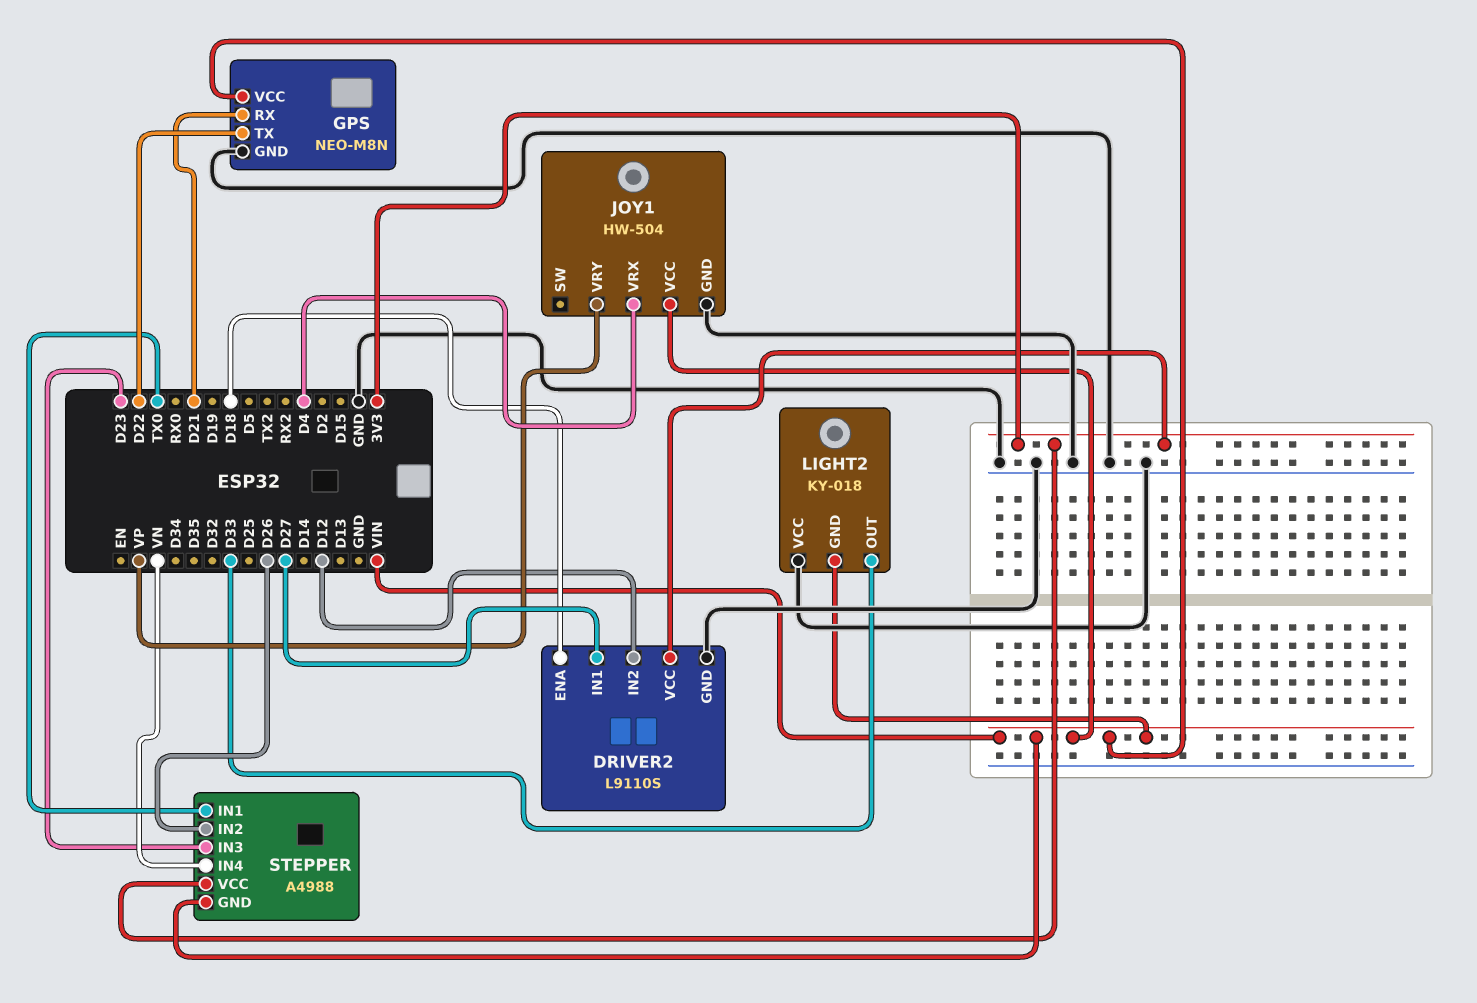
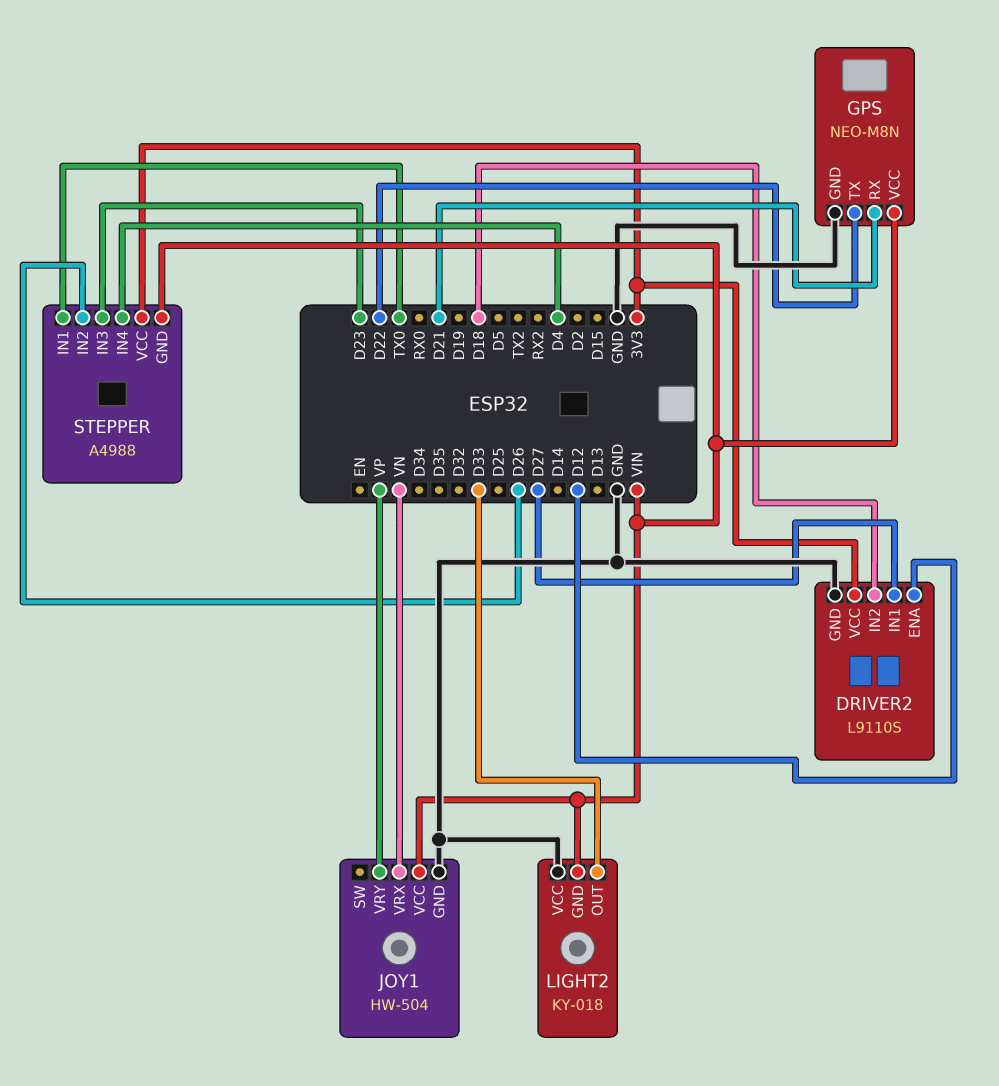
DRIVER2 pin ENA: D18 -> D12
DRIVER2 pin IN2: D12 -> D18
JOY1 pin VRX: D4 -> VN
STEPPER pin IN4: VN -> D4

